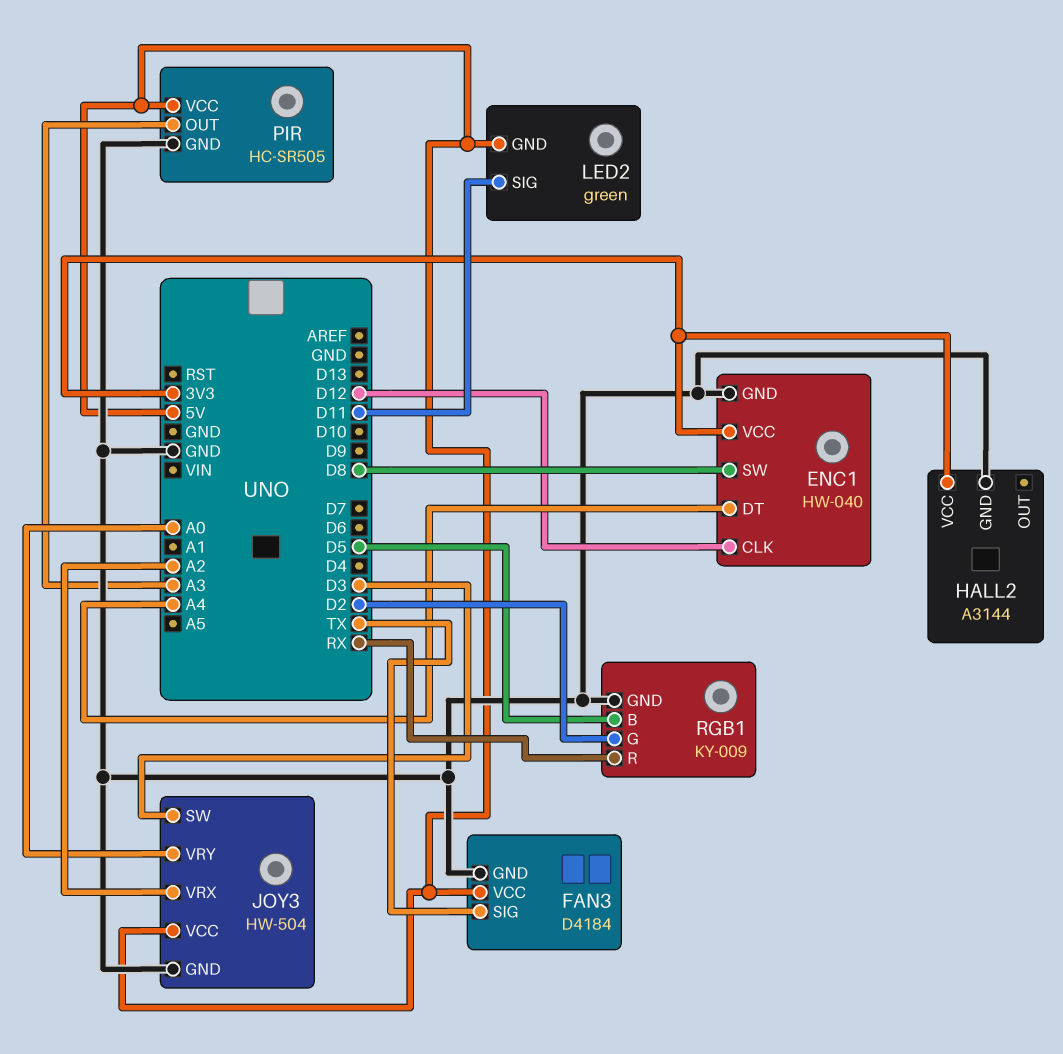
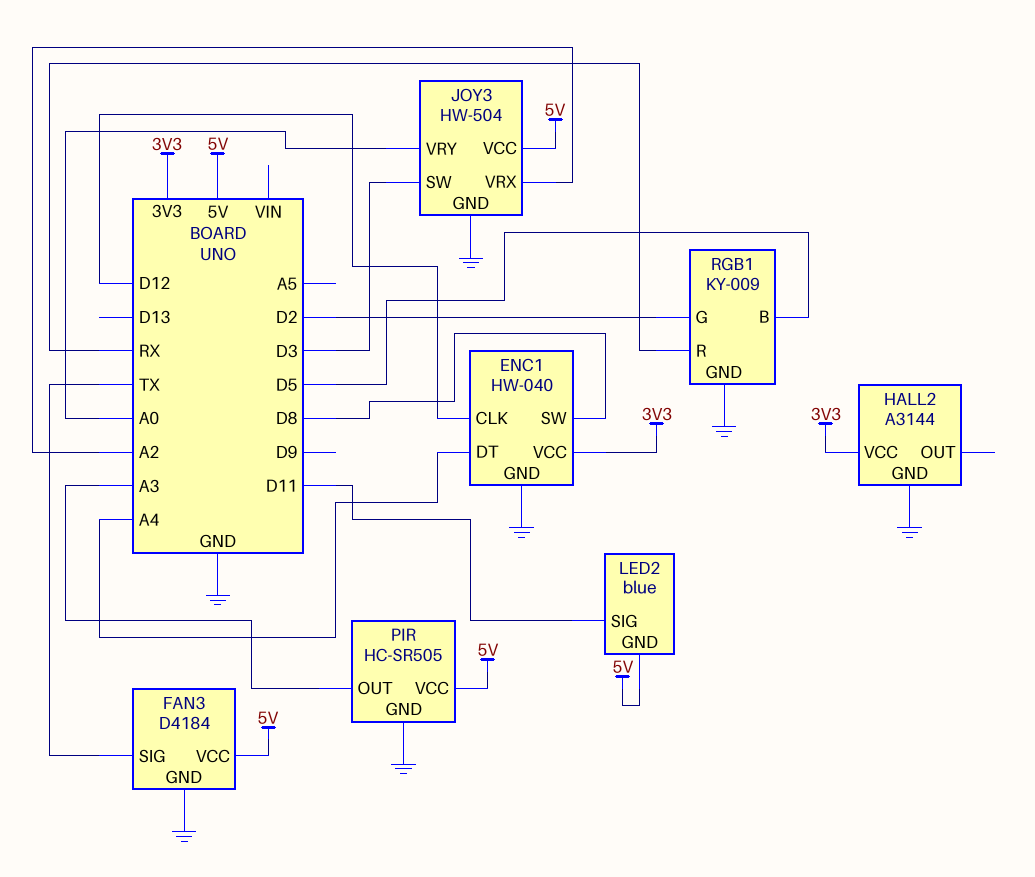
LED2: green -> blue

